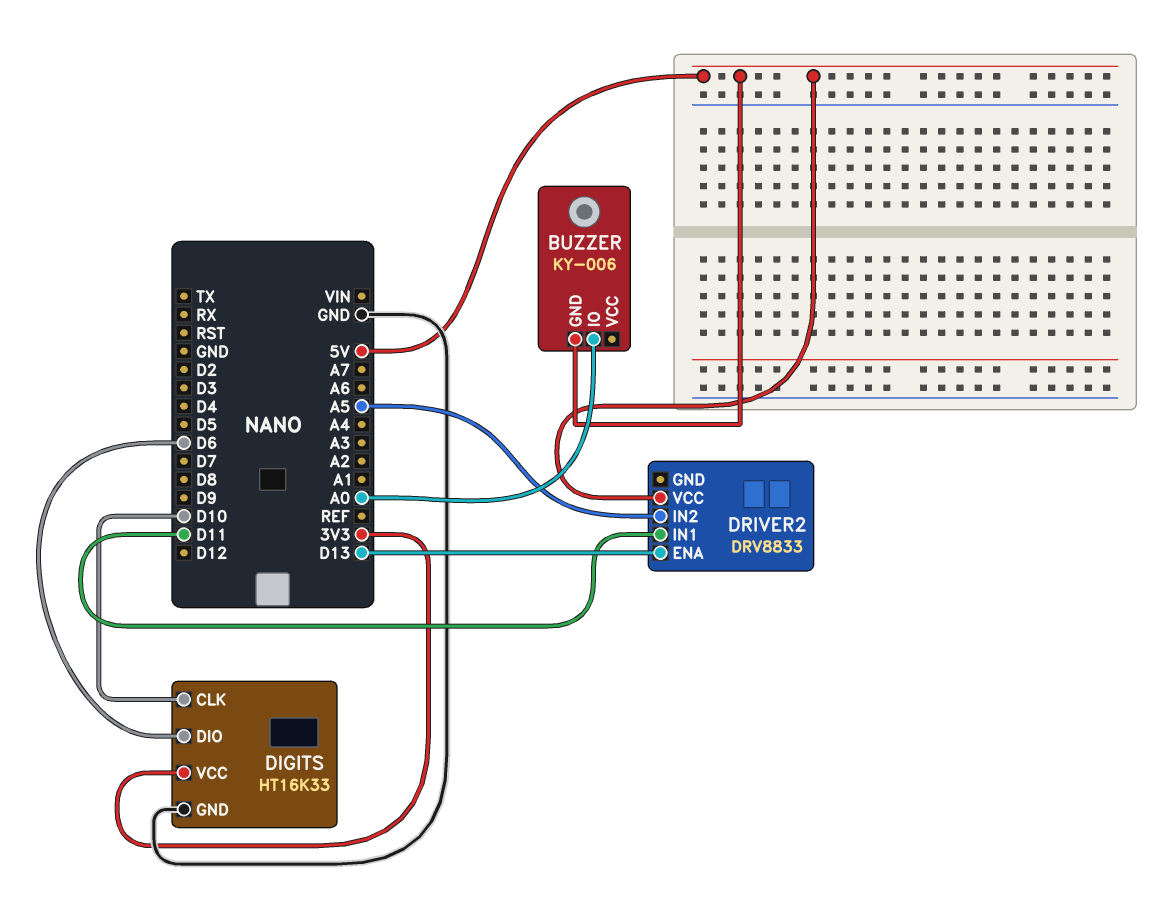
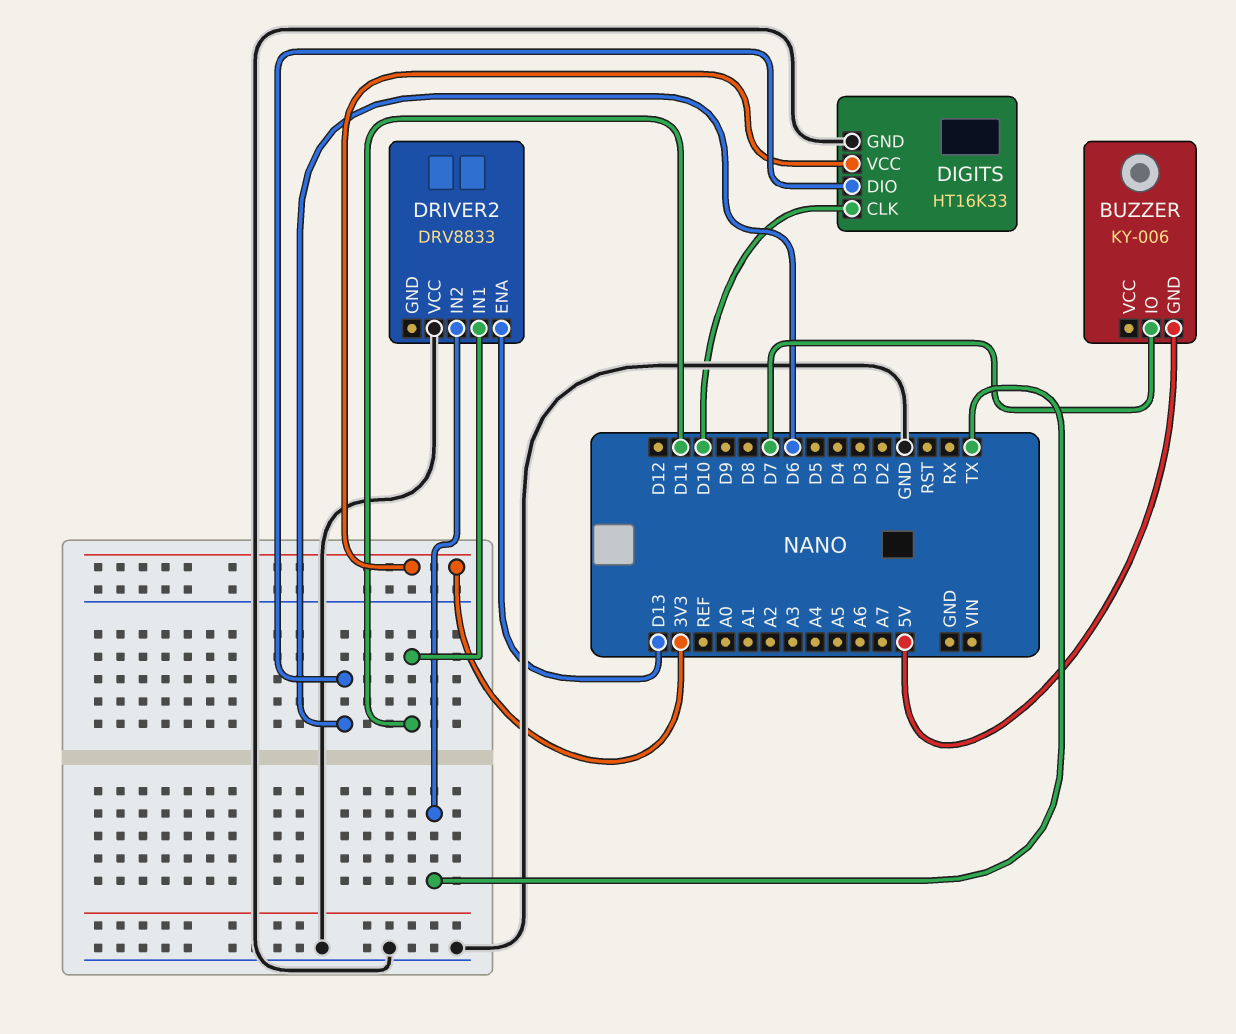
BUZZER pin IO: A0 -> D7
DRIVER2 pin IN2: A5 -> TX
DRIVER2 pin VCC: 5V -> GND

